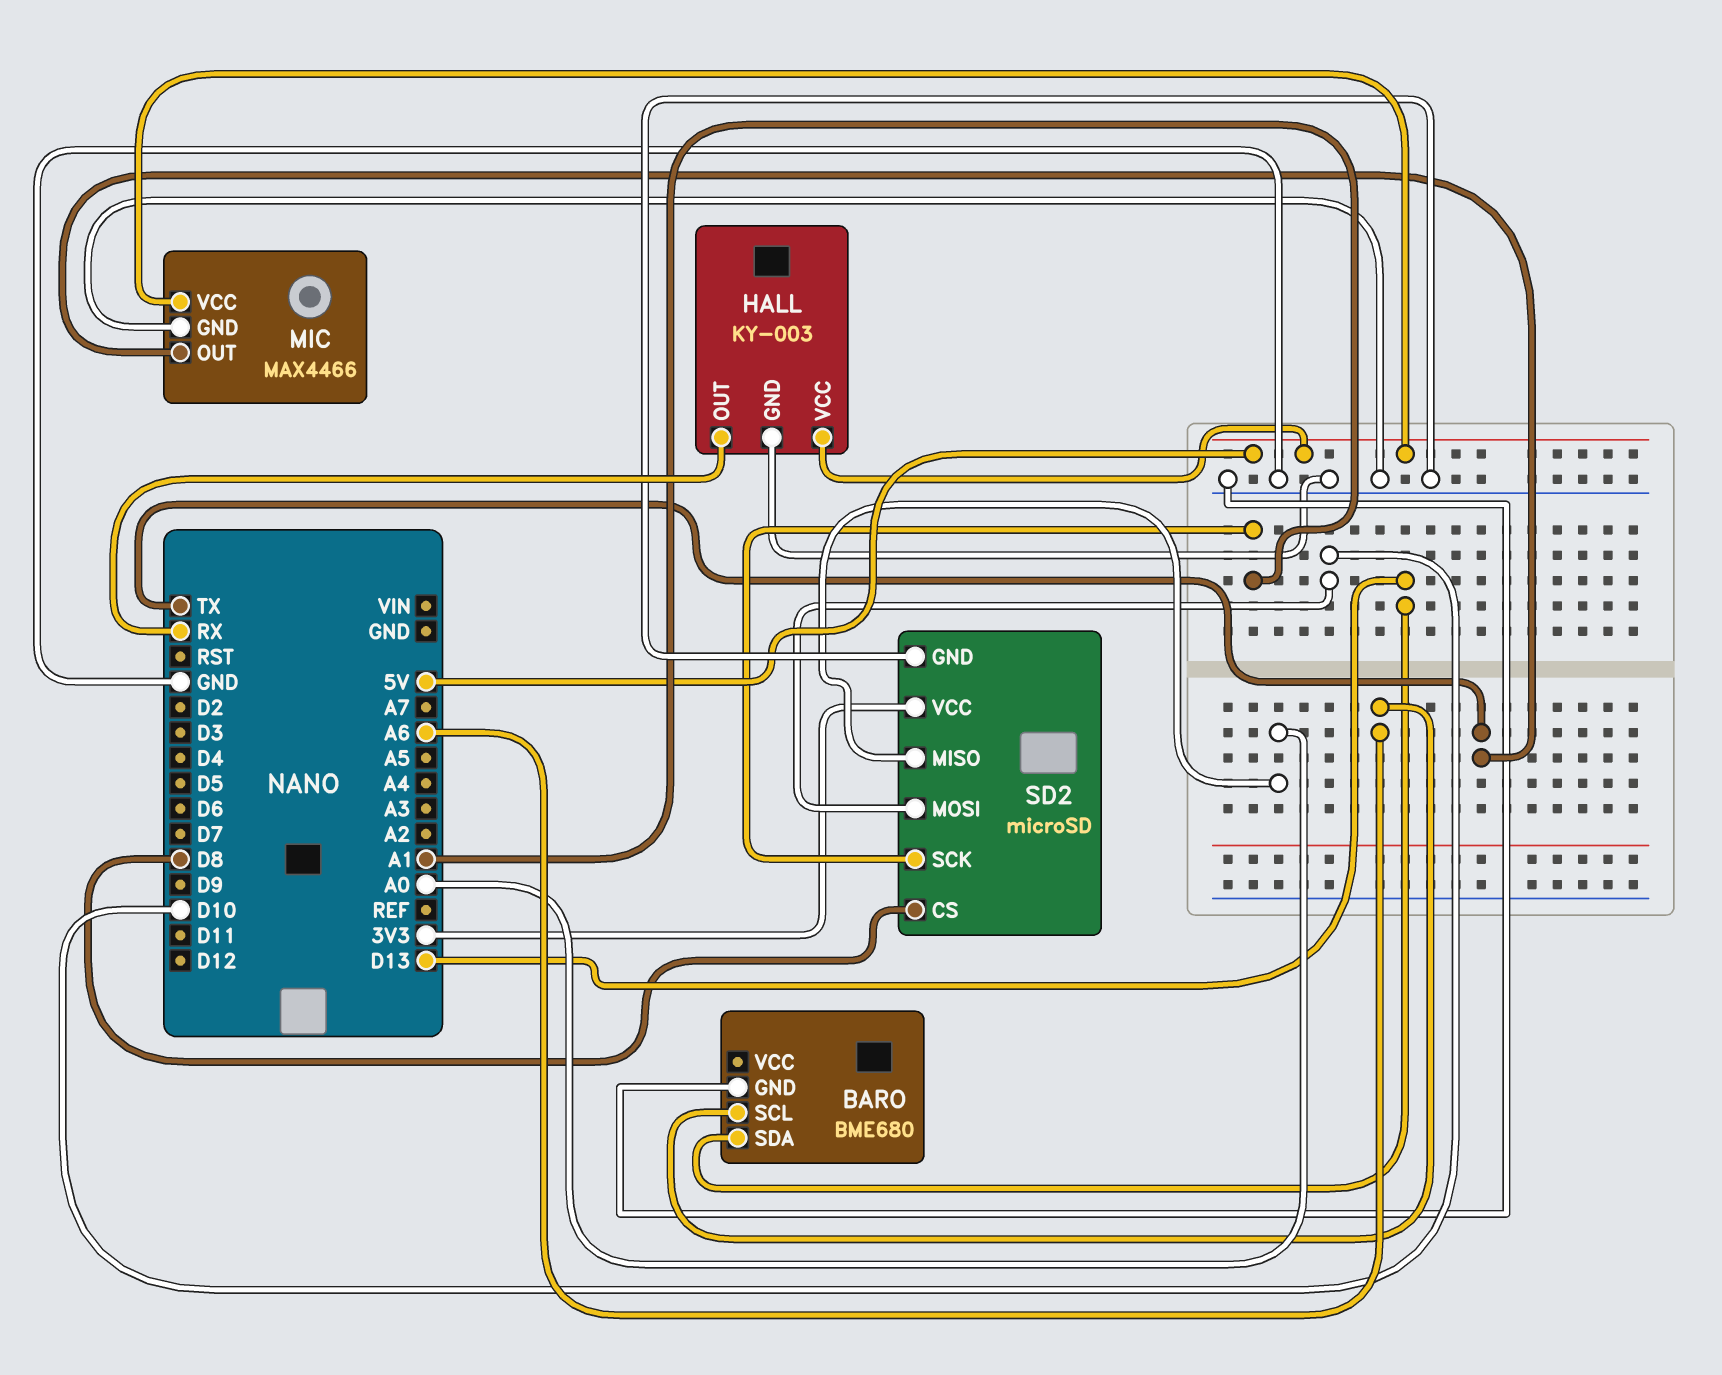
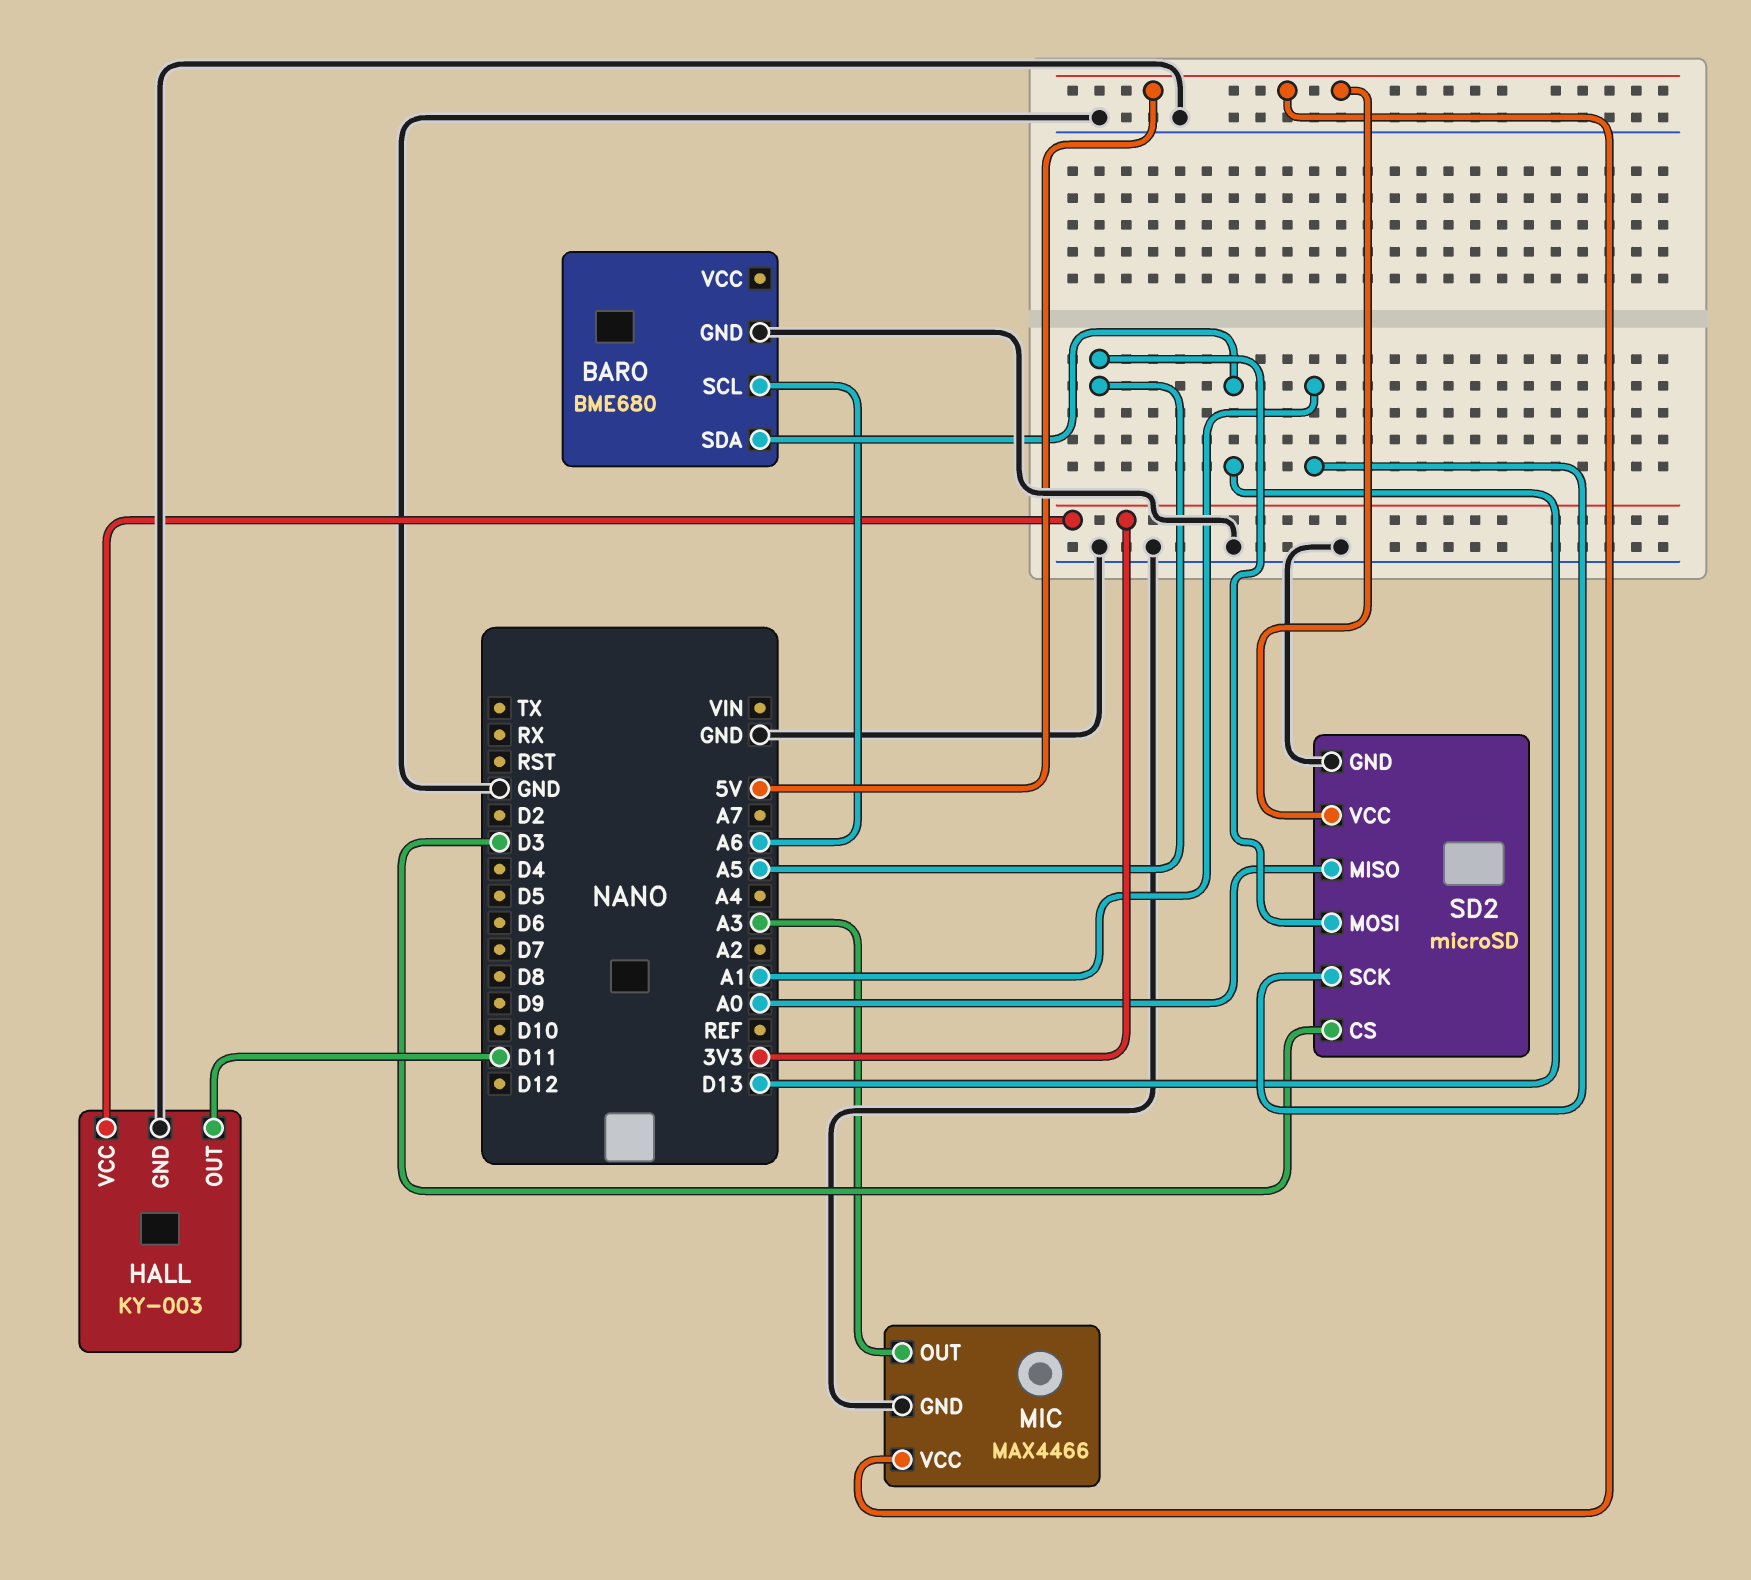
HALL pin OUT: RX -> D11
HALL pin VCC: 5V -> 3V3
MIC pin OUT: TX -> A3
SD2 pin CS: D8 -> D3
SD2 pin MOSI: D10 -> A5
SD2 pin VCC: 3V3 -> 5V

